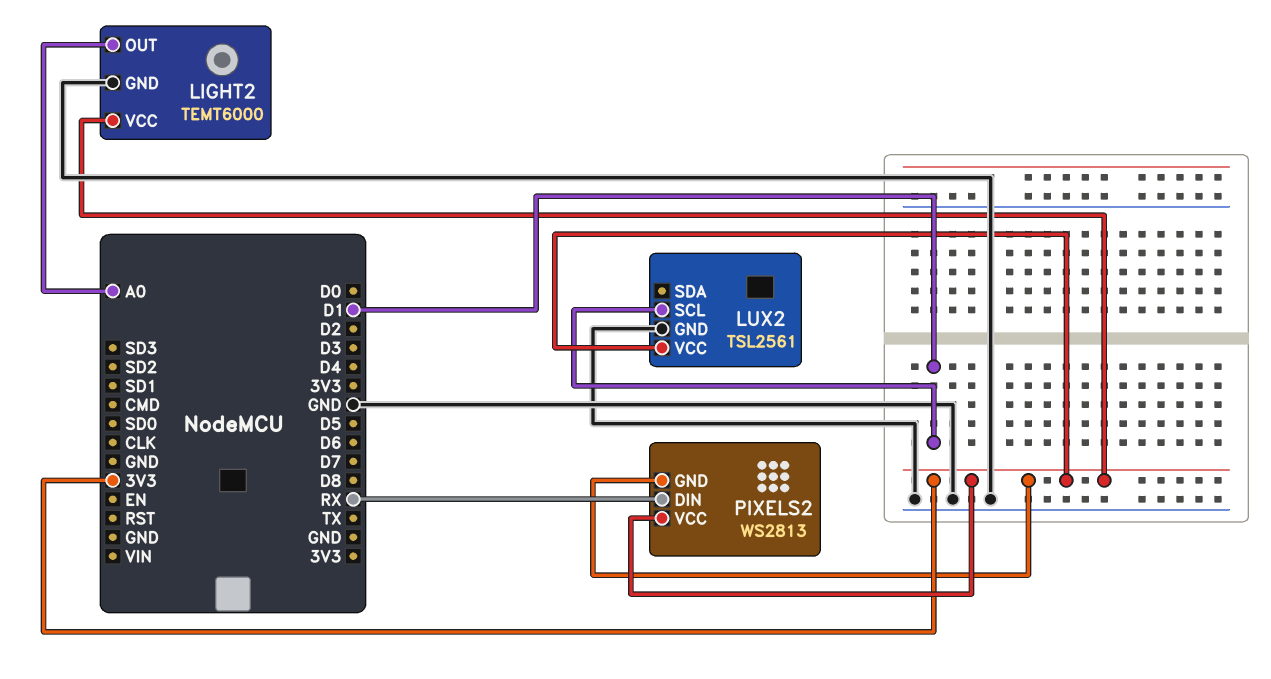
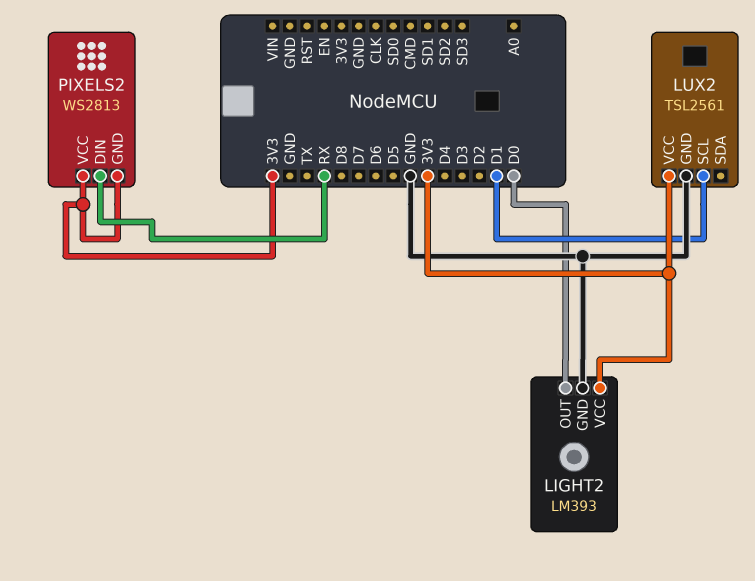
LIGHT2: TEMT6000 -> LM393
LIGHT2 pin OUT: A0 -> D0

